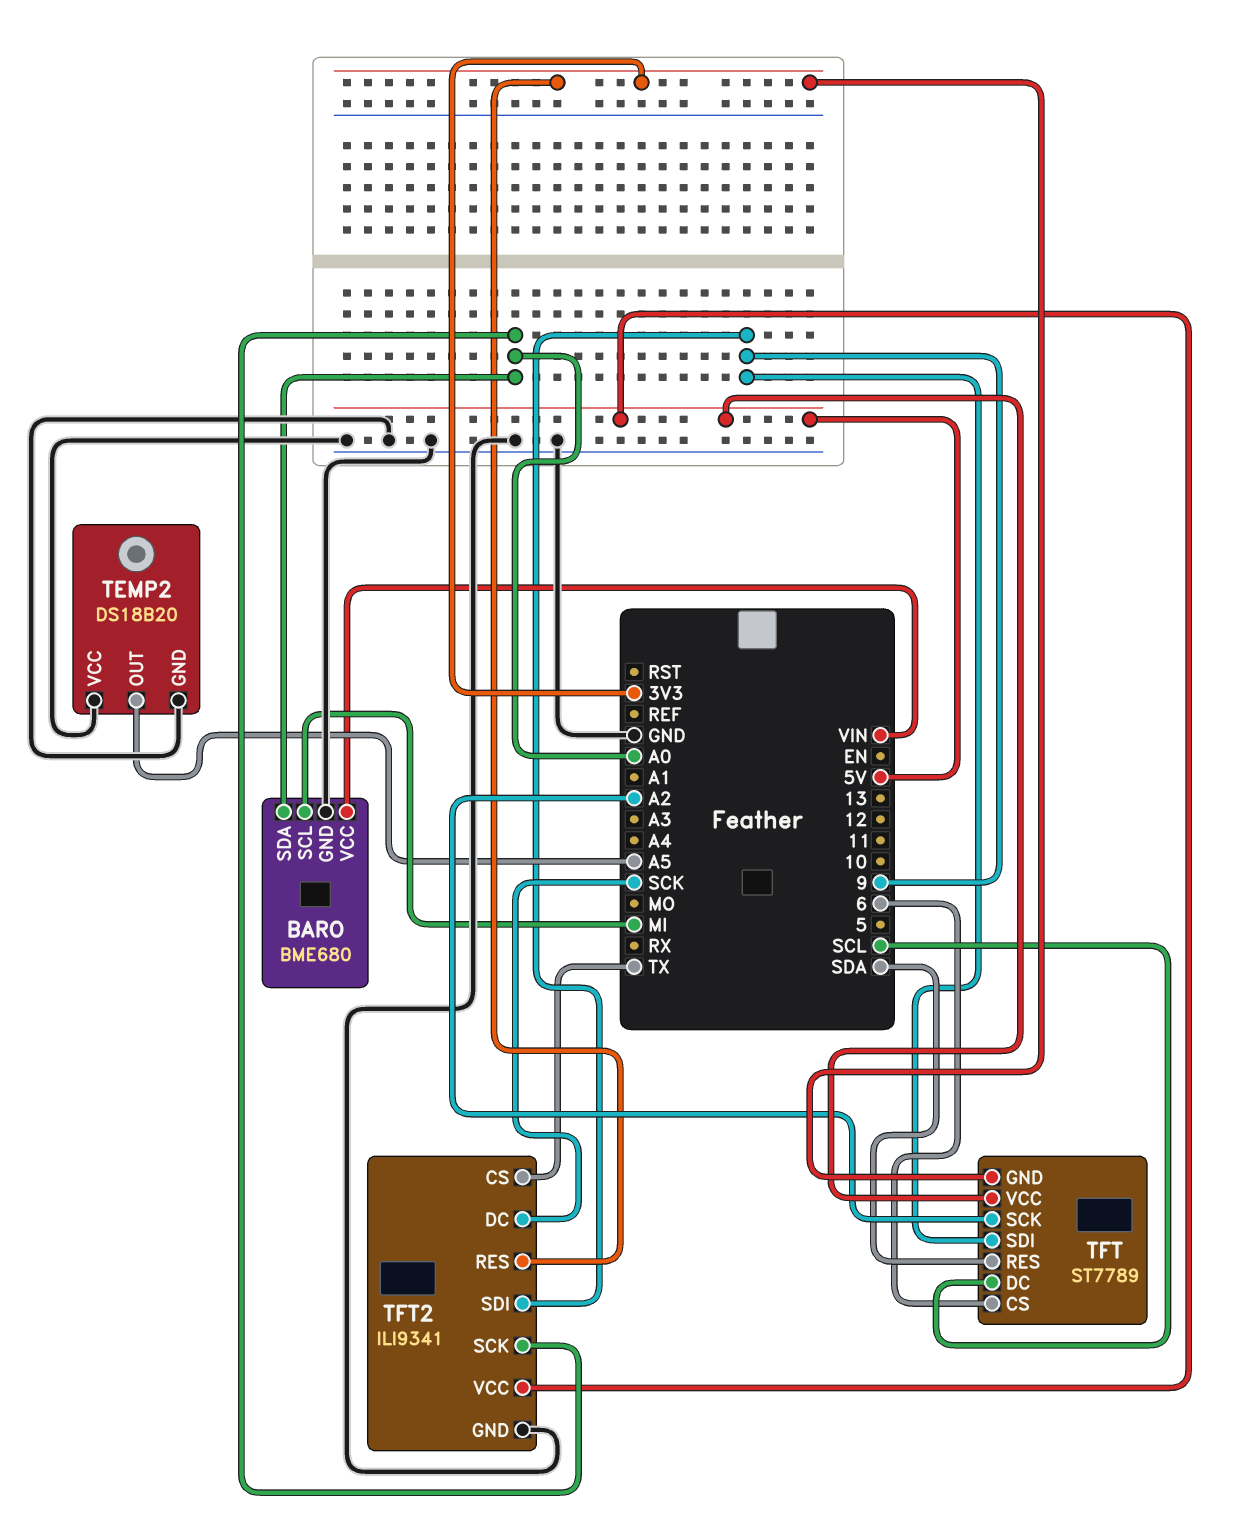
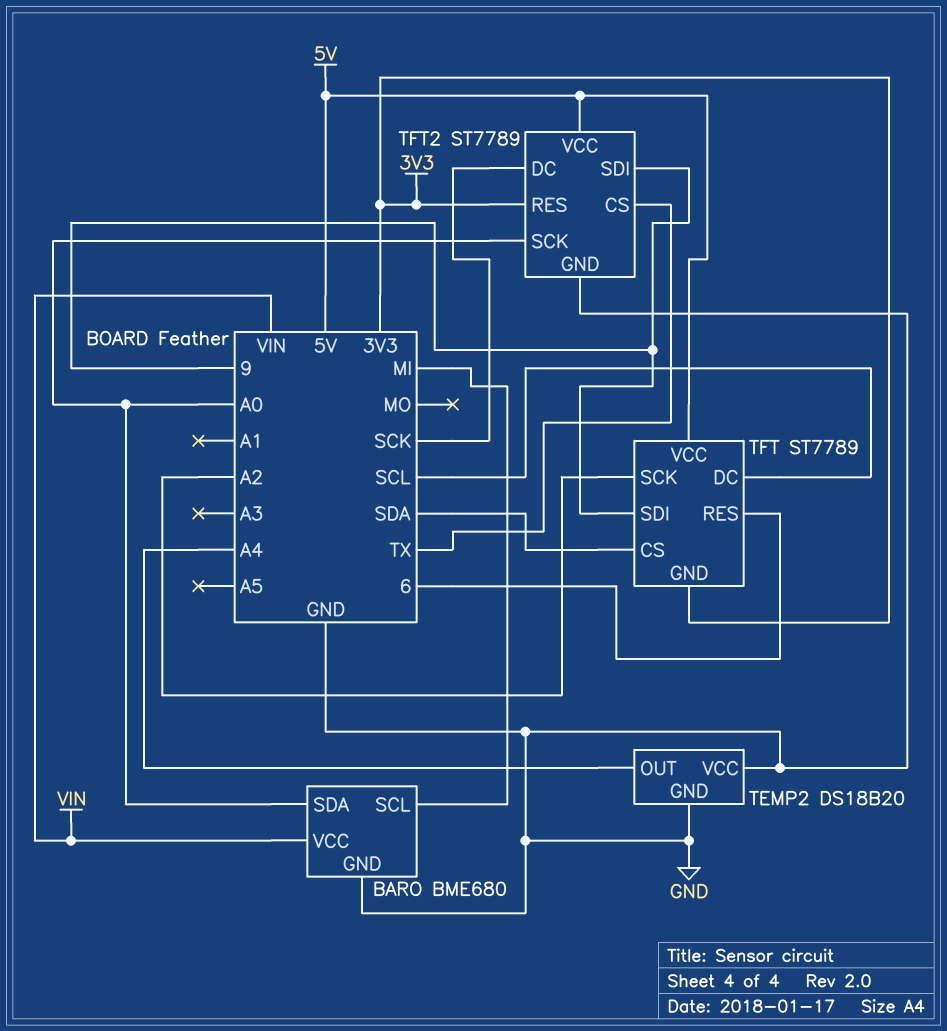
TEMP2 pin OUT: A5 -> A4
TFT pin CS: 6 -> SDA
TFT pin RES: SDA -> 6
TFT2: ILI9341 -> ST7789

